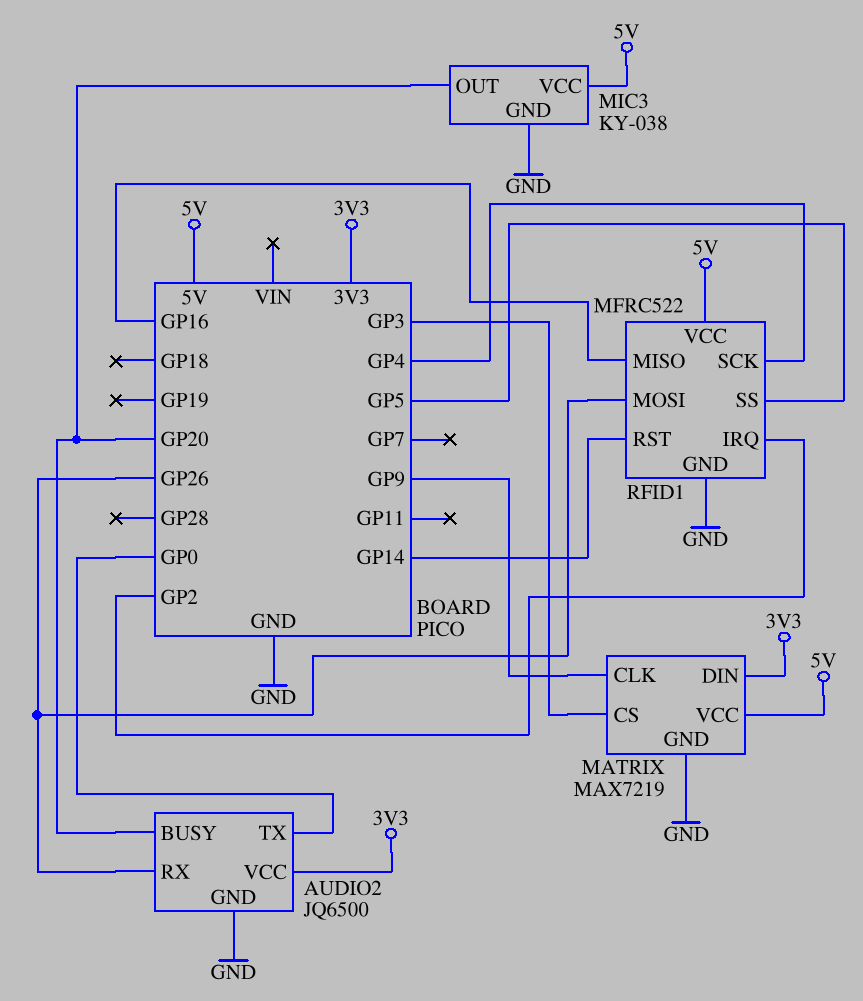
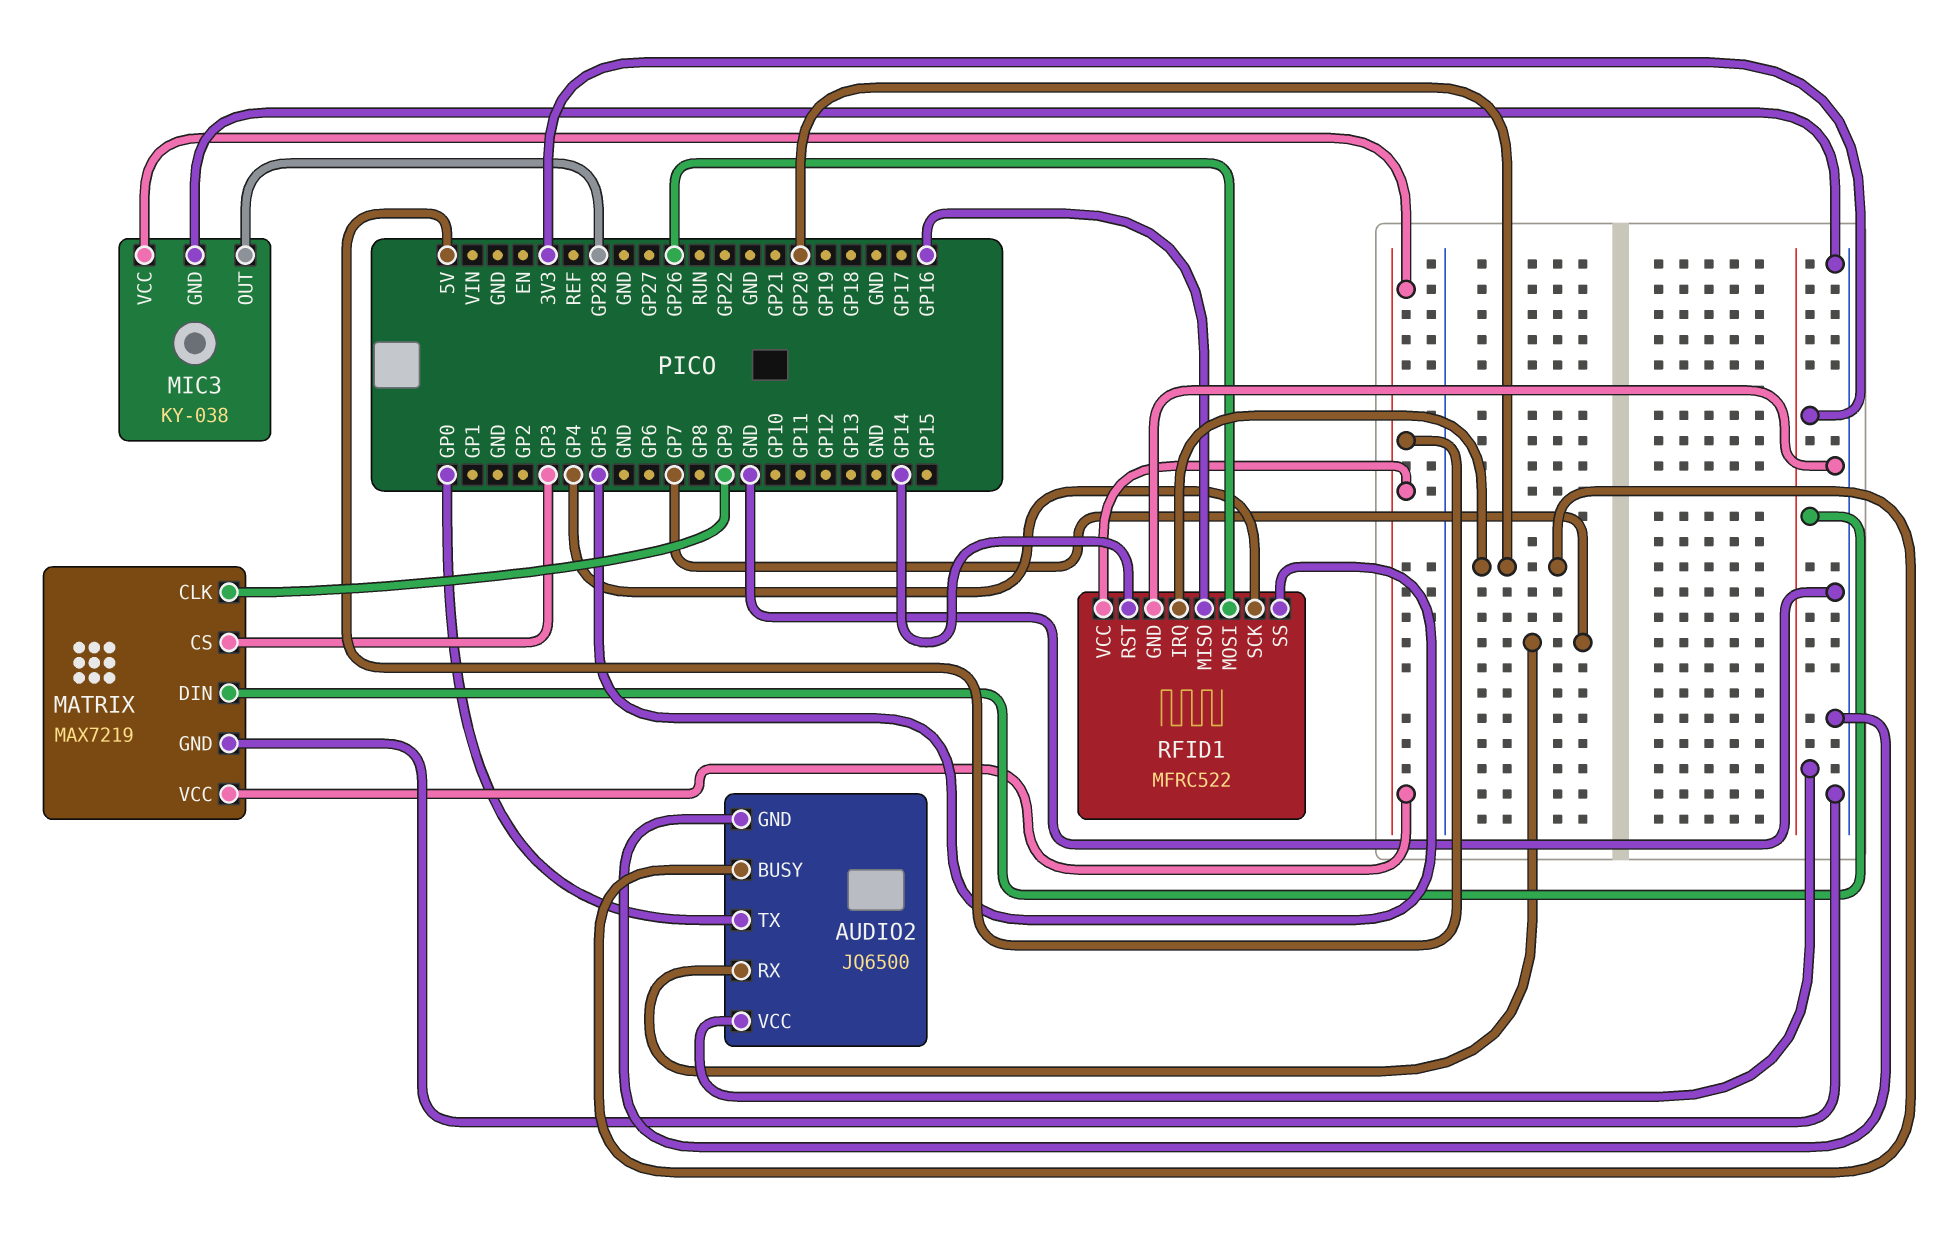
AUDIO2 pin RX: GP26 -> GP7
MIC3 pin OUT: GP20 -> GP28
RFID1 pin IRQ: GP2 -> GP20

